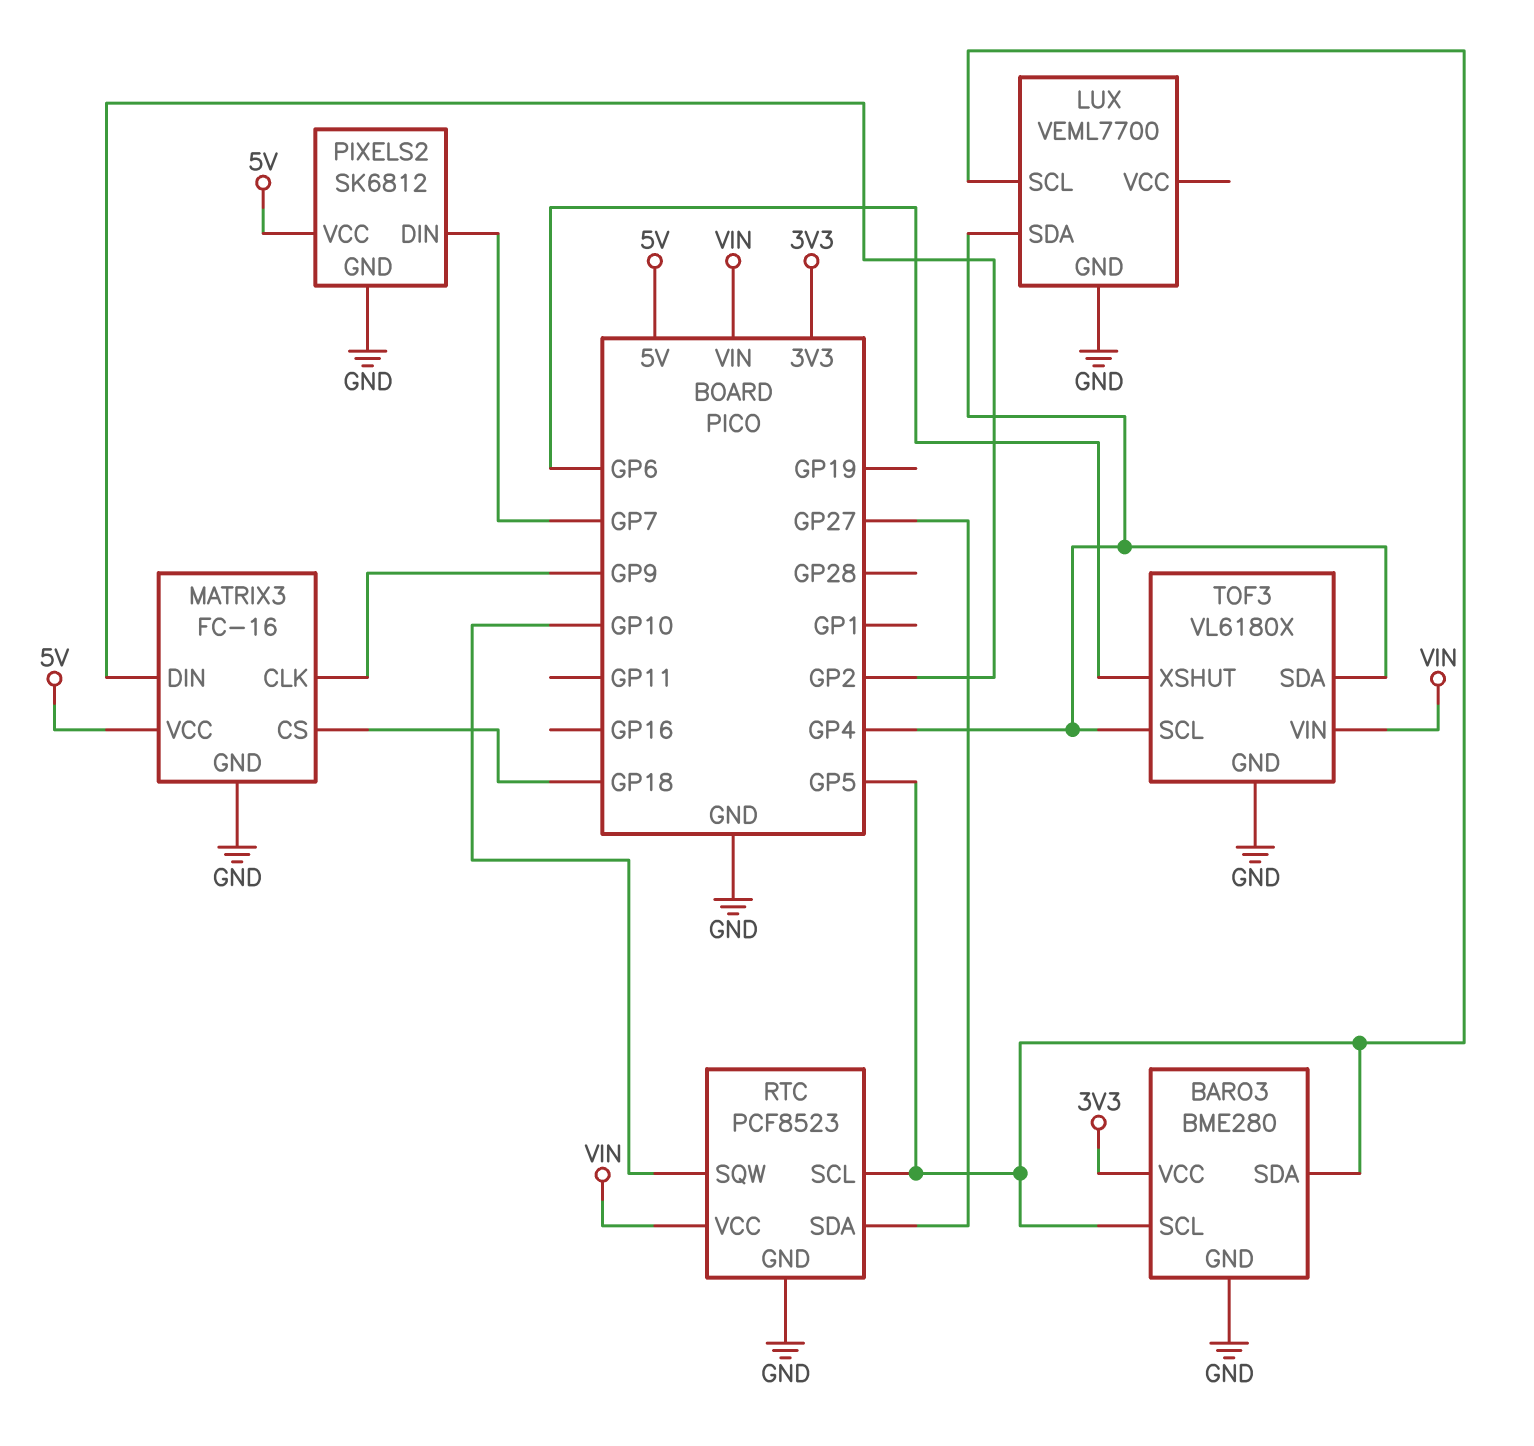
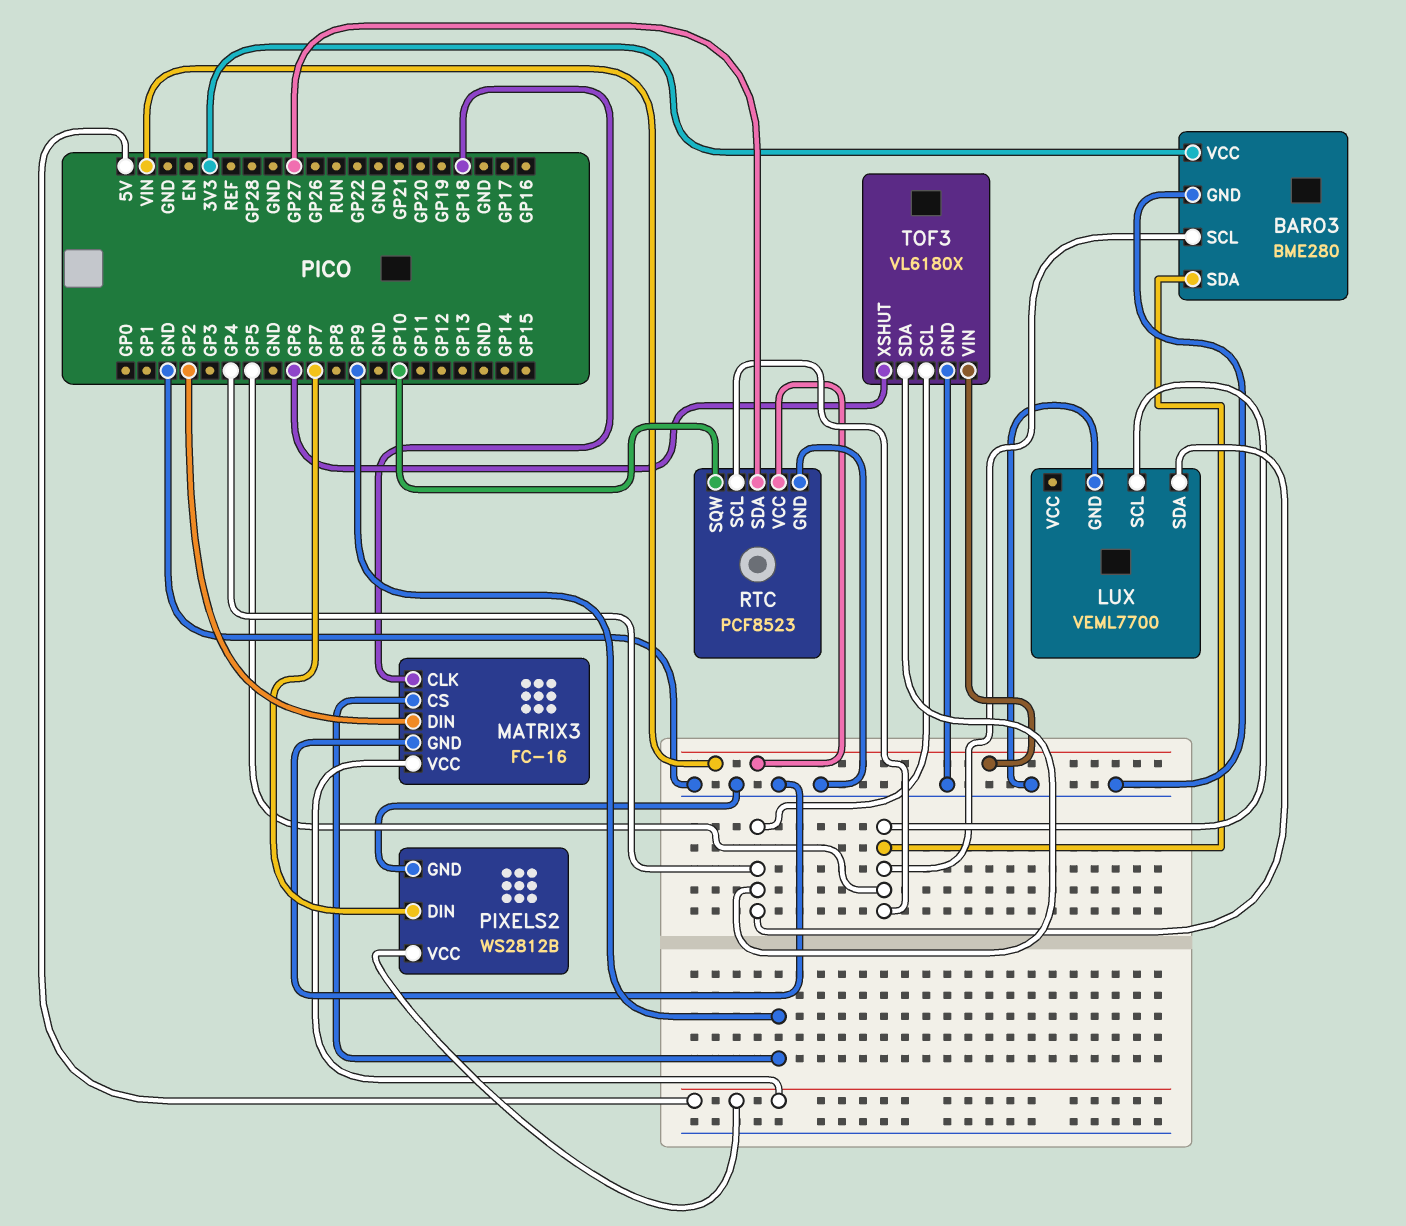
MATRIX3 pin CLK: GP9 -> GP18
MATRIX3 pin CS: GP18 -> GP9
PIXELS2: SK6812 -> WS2812B

